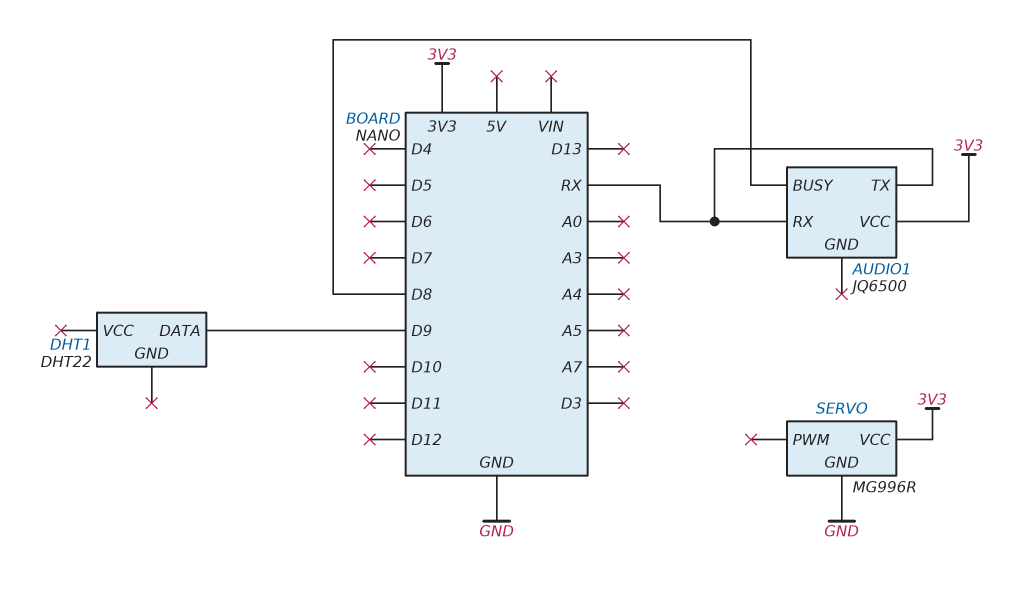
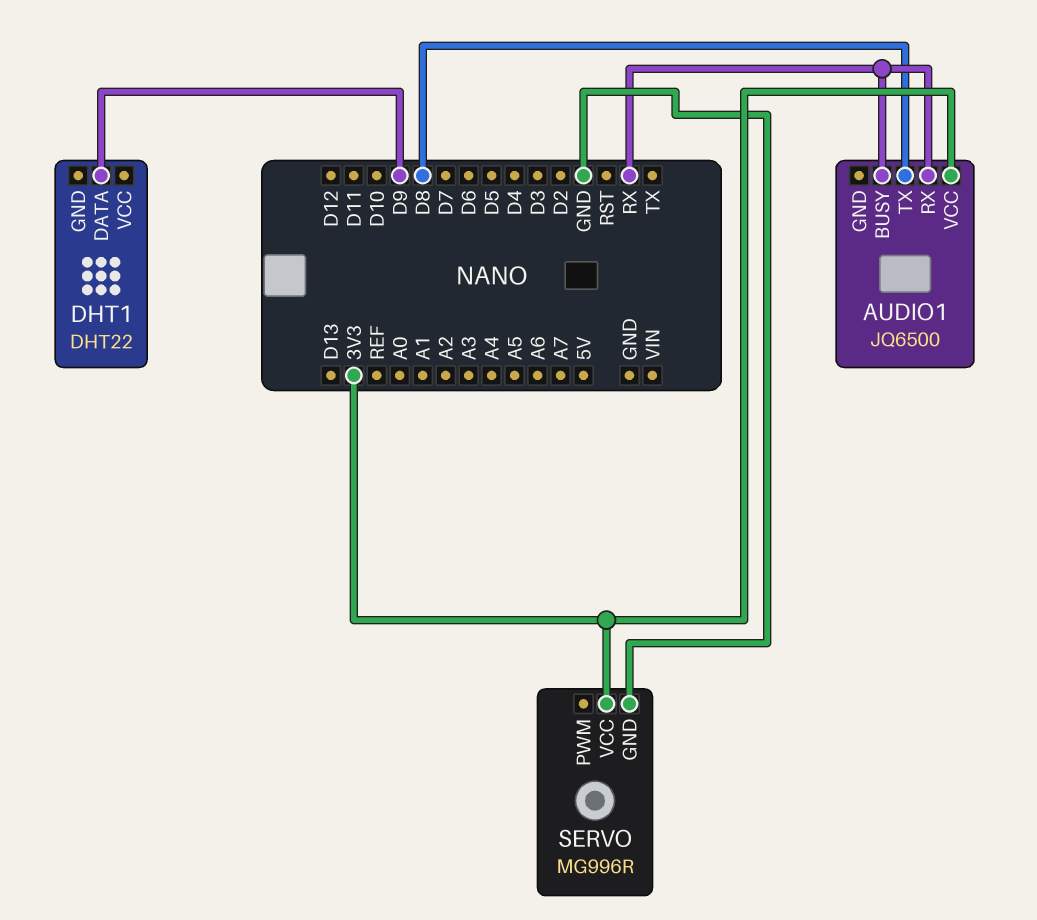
AUDIO1 pin BUSY: D8 -> RX
AUDIO1 pin TX: RX -> D8

